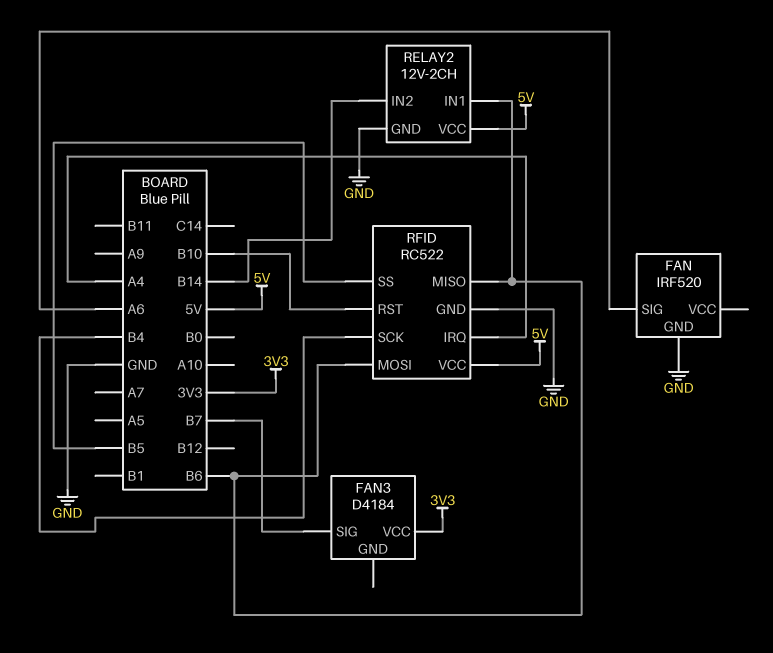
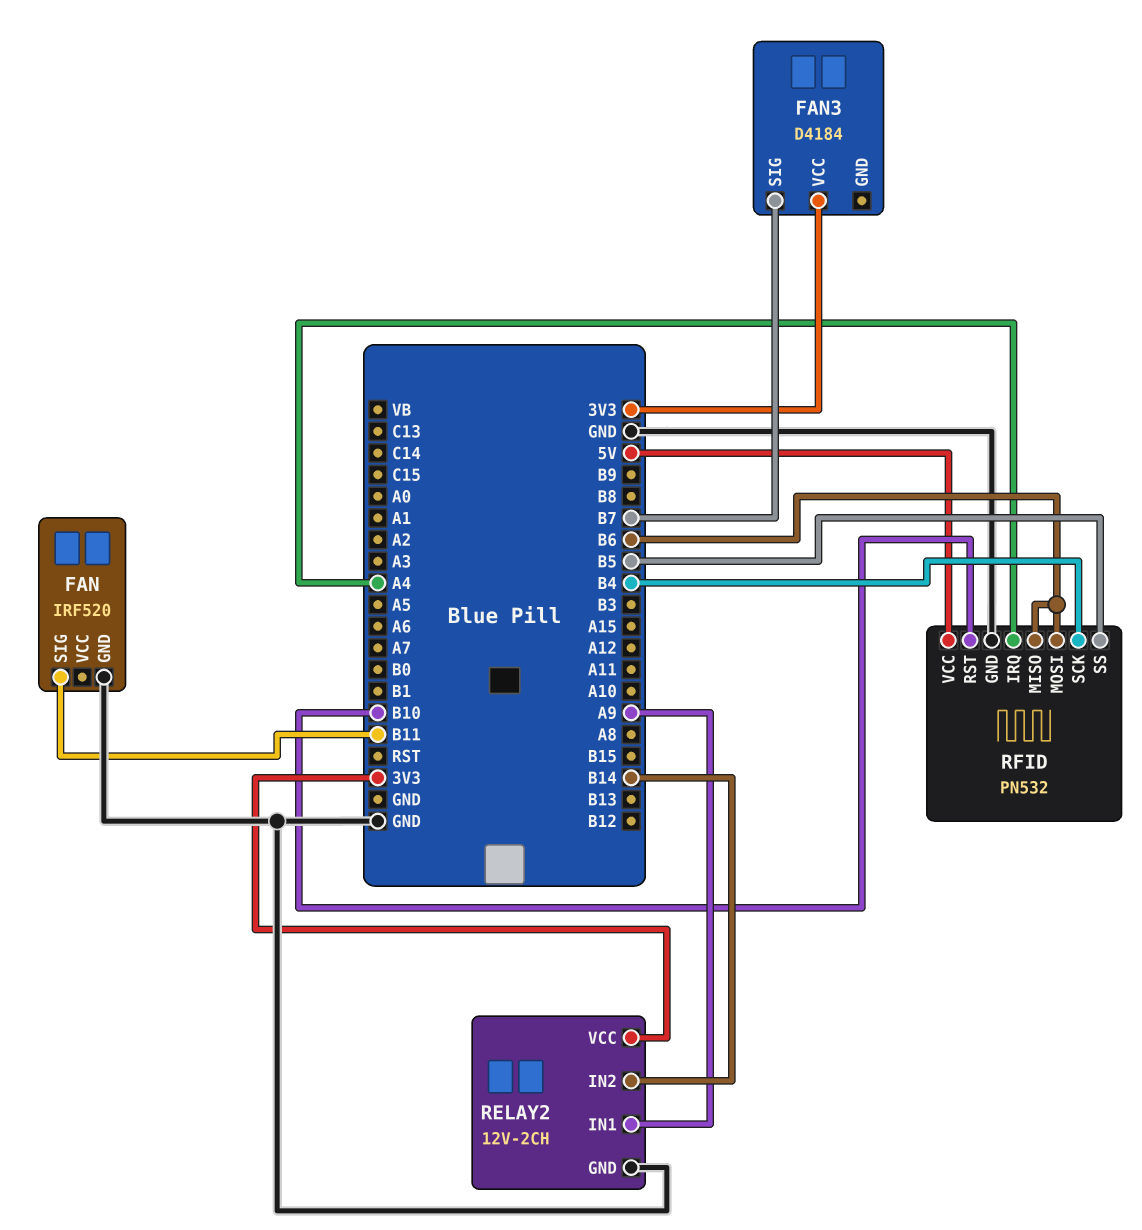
FAN pin SIG: A6 -> B11
RELAY2 pin IN1: B6 -> A9
RELAY2 pin VCC: 5V -> 3V3
RFID: RC522 -> PN532

